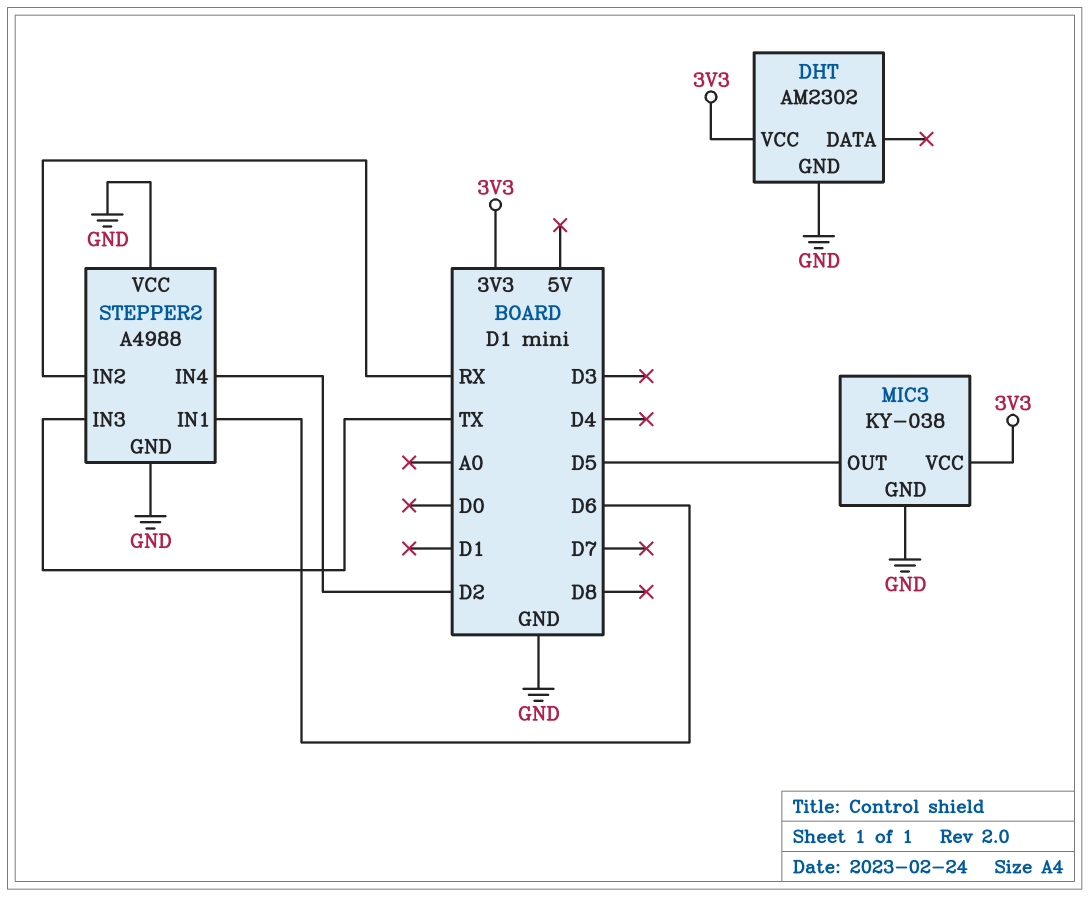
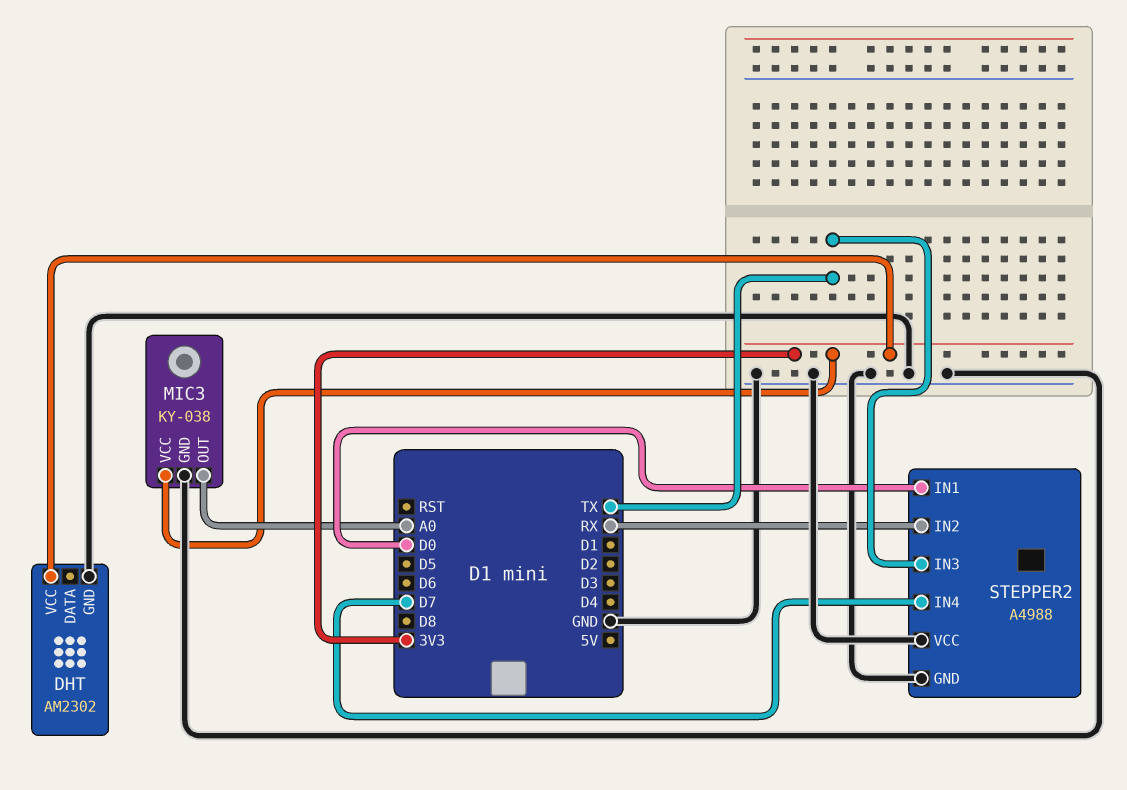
MIC3 pin OUT: D5 -> A0
STEPPER2 pin IN1: D6 -> D0
STEPPER2 pin IN4: D2 -> D7

